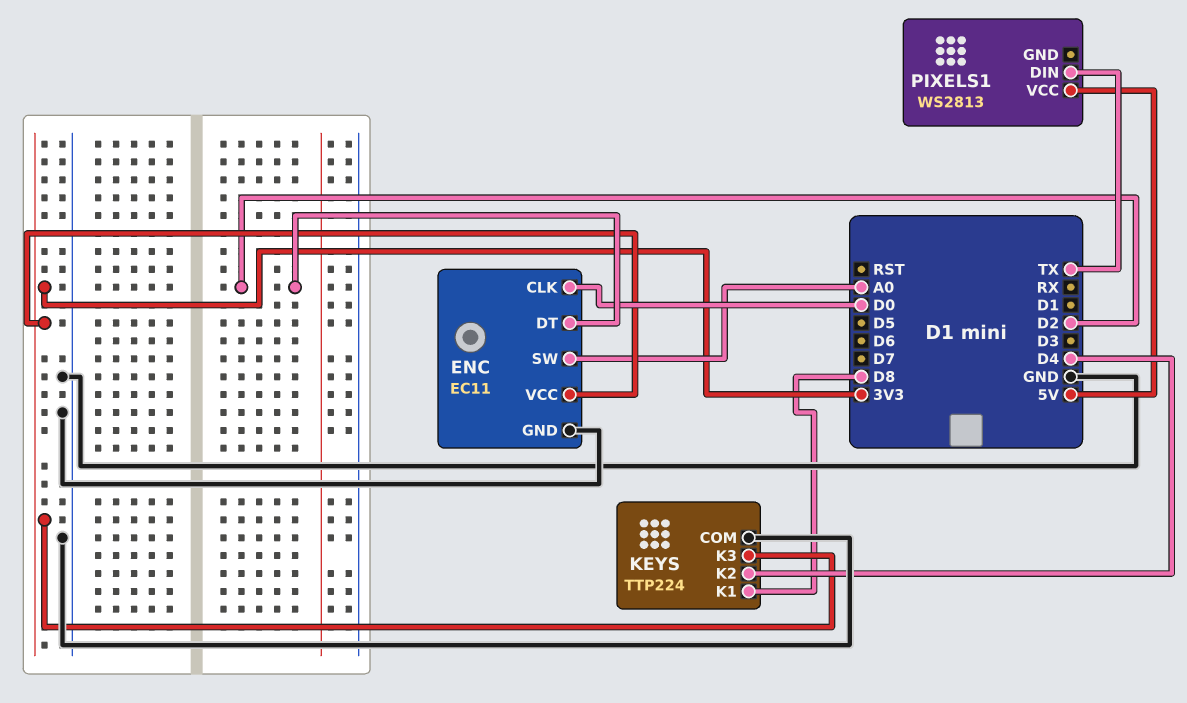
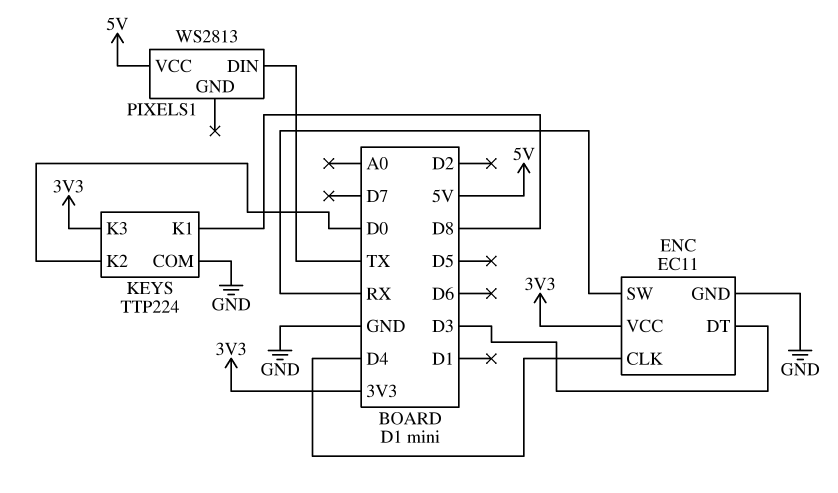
ENC pin CLK: D0 -> D4
ENC pin DT: D2 -> D3
ENC pin SW: A0 -> RX
KEYS pin K2: D4 -> D0

